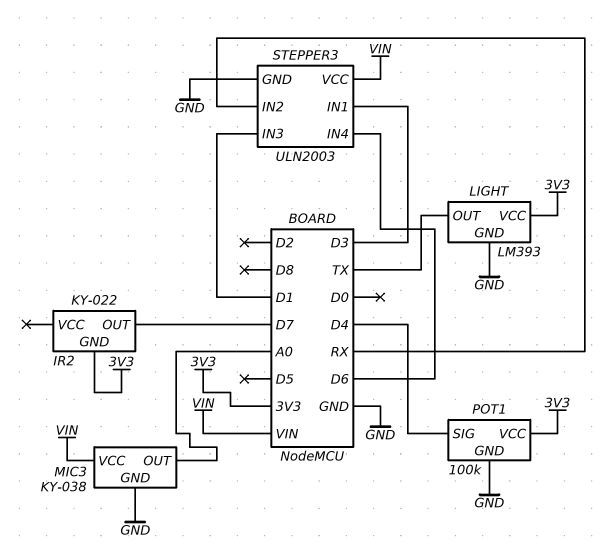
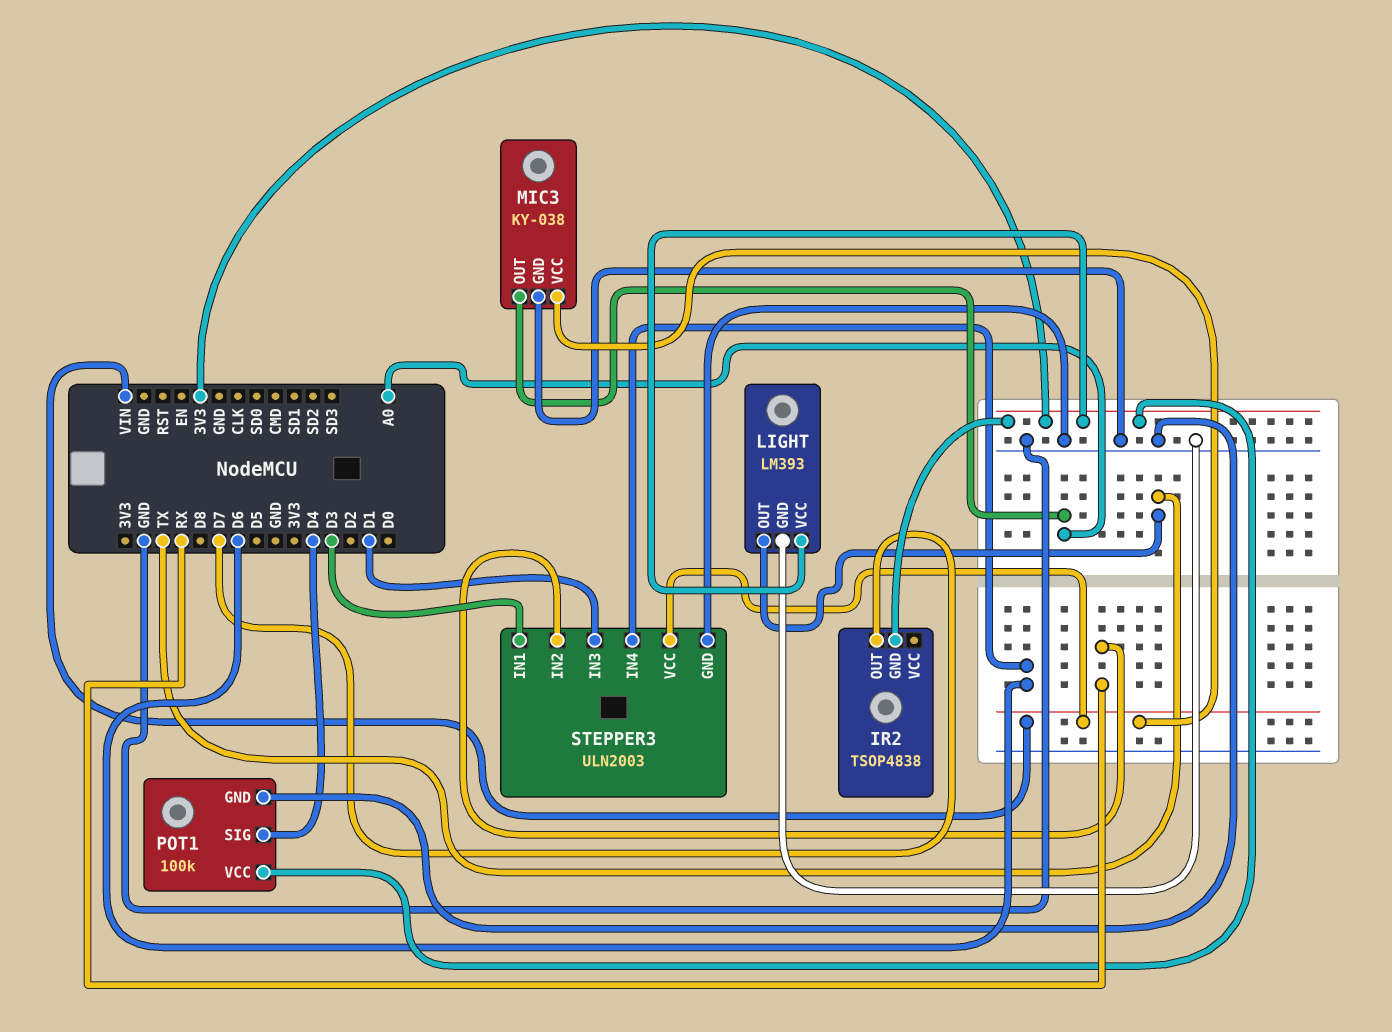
IR2: KY-022 -> TSOP4838

